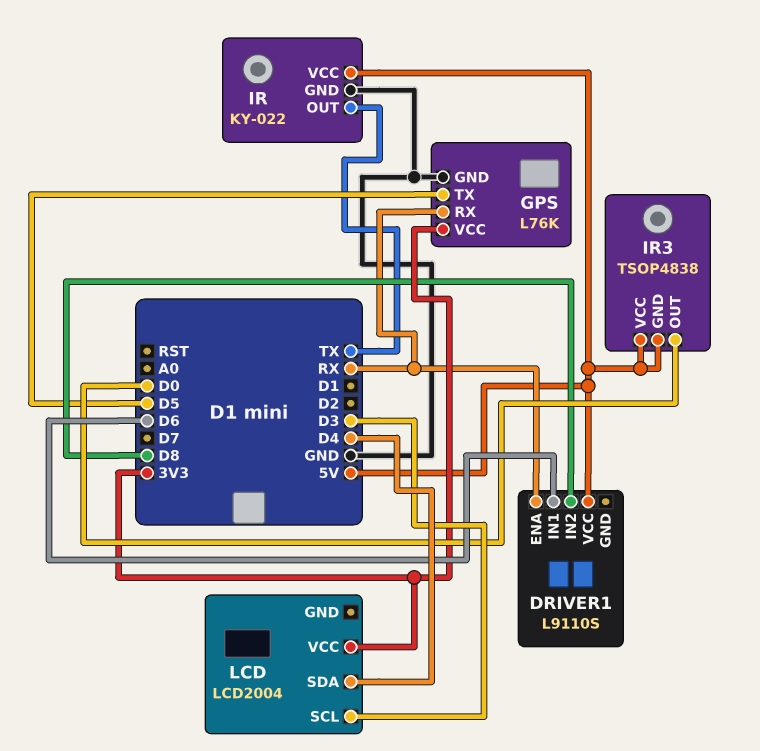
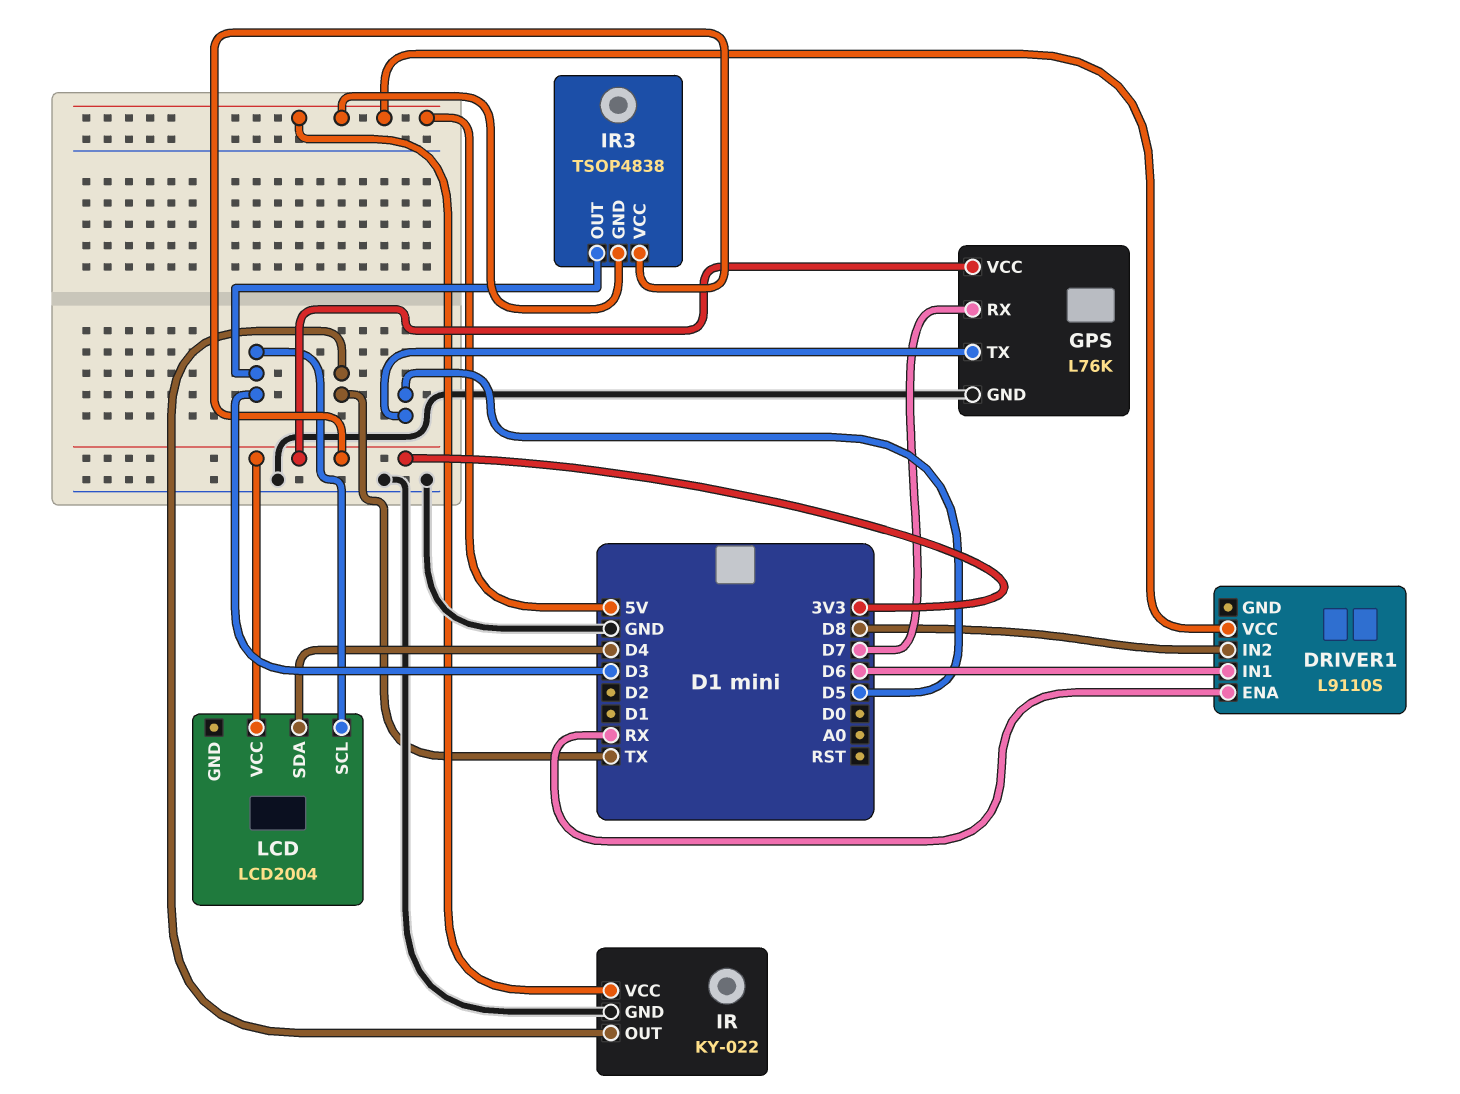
GPS pin RX: RX -> D7
IR3 pin OUT: D0 -> D3
IR3 pin VCC: 5V -> 3V3

